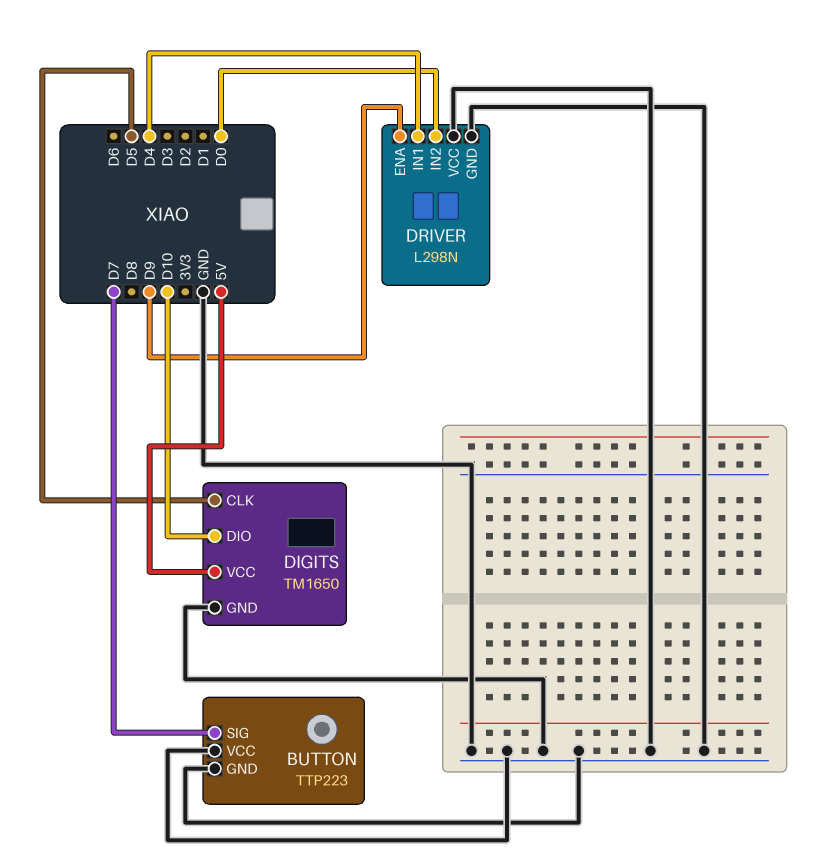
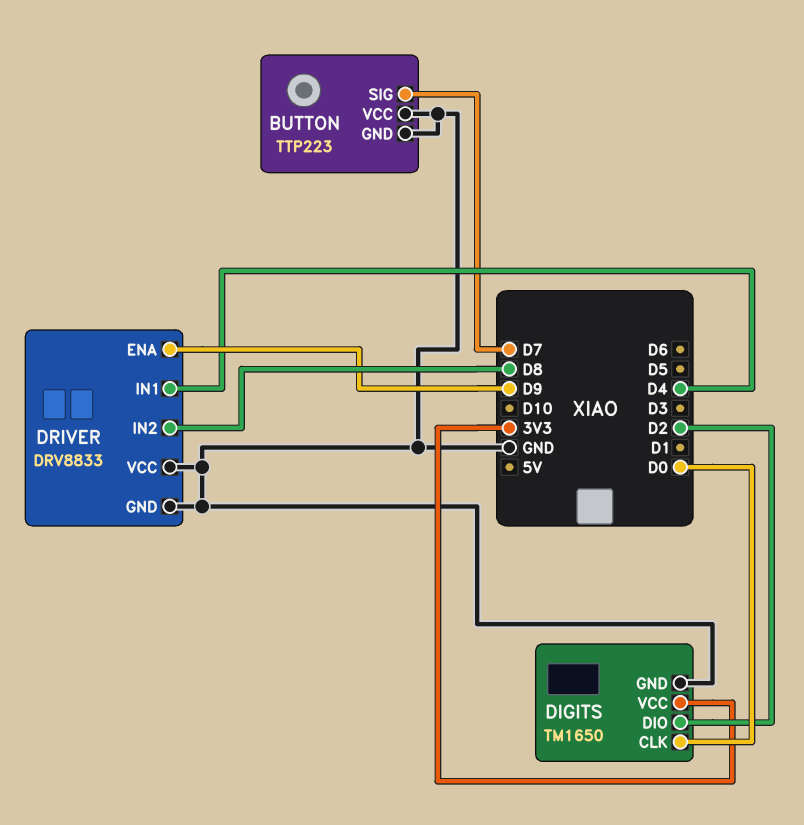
DIGITS pin CLK: D5 -> D0
DIGITS pin DIO: D10 -> D2
DIGITS pin VCC: 5V -> 3V3
DRIVER: L298N -> DRV8833
DRIVER pin IN2: D0 -> D8

